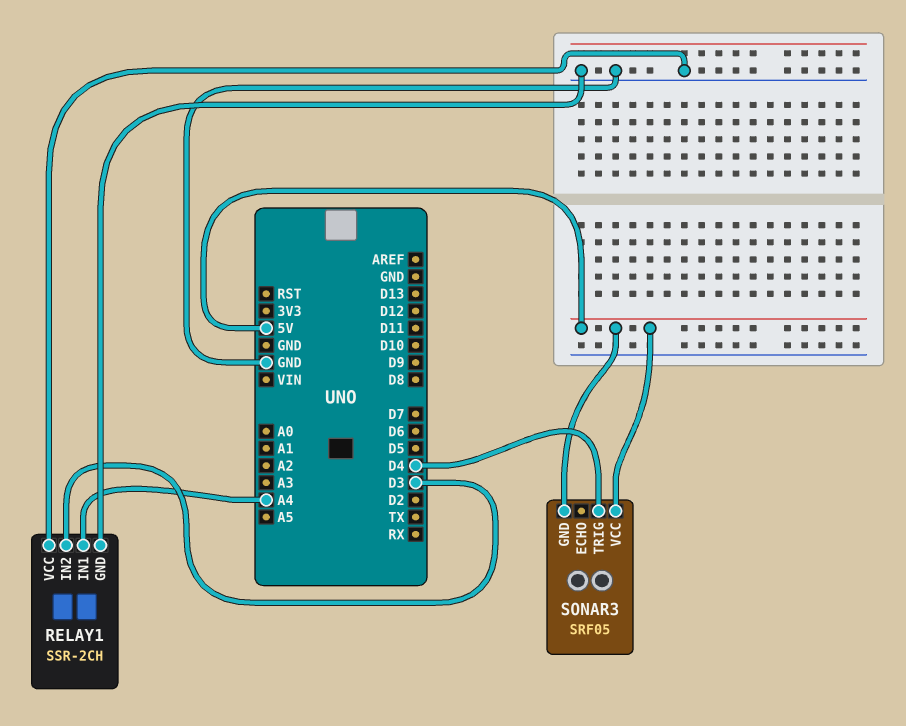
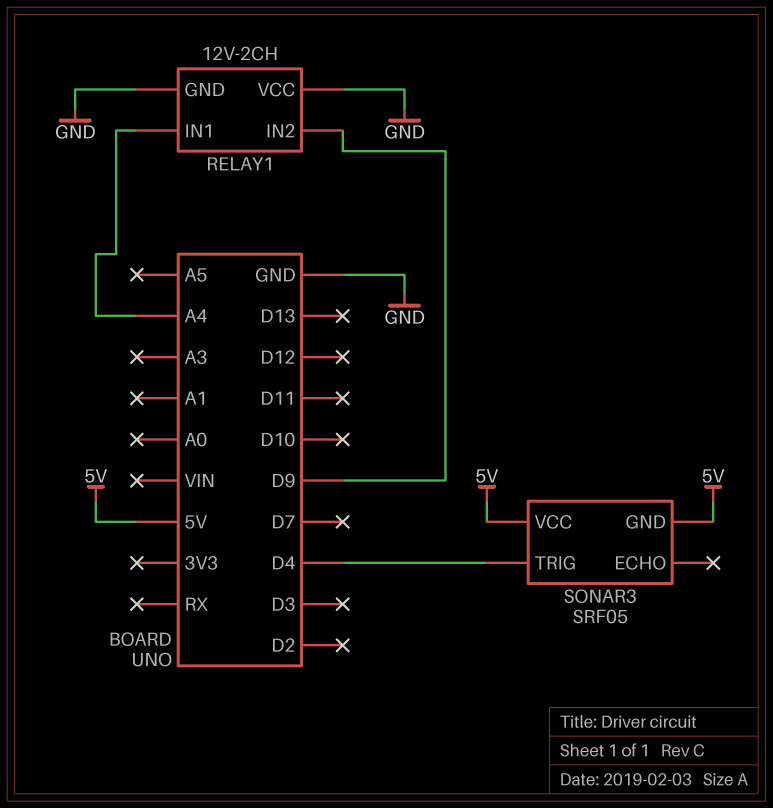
RELAY1: SSR-2CH -> 12V-2CH
RELAY1 pin IN2: D3 -> D9

